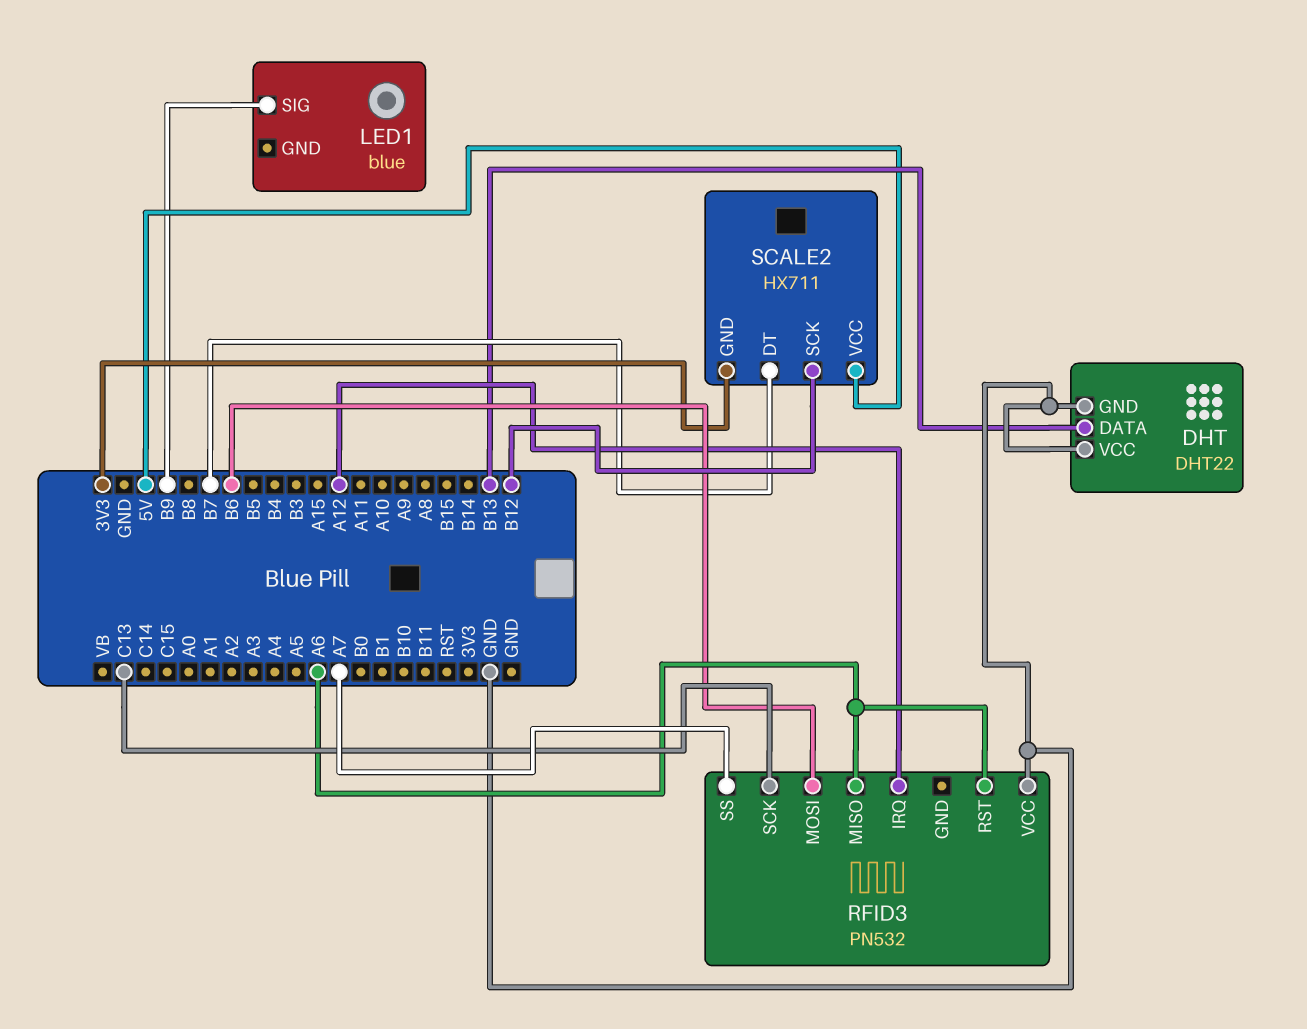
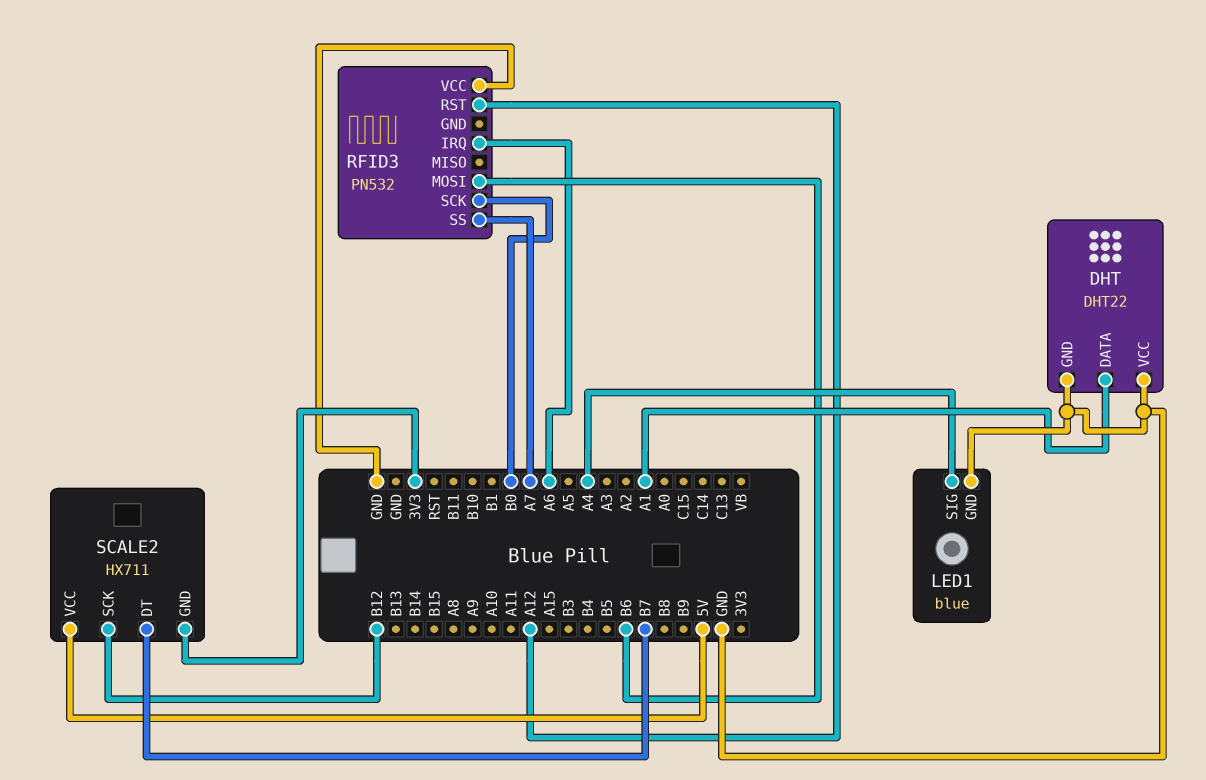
DHT pin DATA: B13 -> A1
LED1 pin GND: none -> GND
LED1 pin SIG: B9 -> A4
RFID3 pin IRQ: A12 -> A6
RFID3 pin MISO: A6 -> none
RFID3 pin RST: A6 -> A12
RFID3 pin SCK: C13 -> B0

